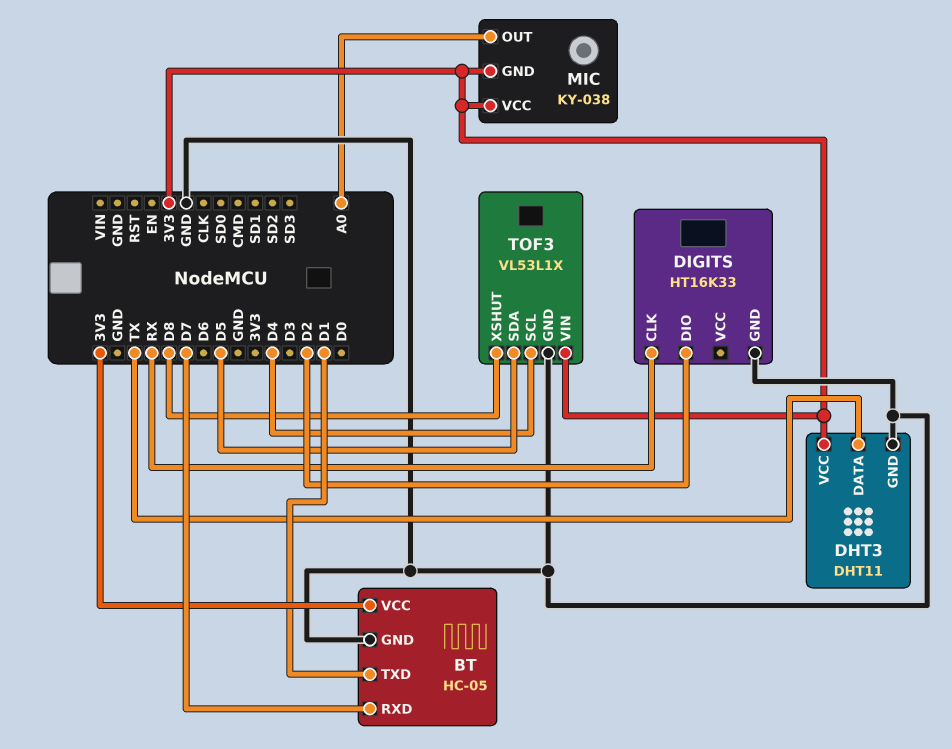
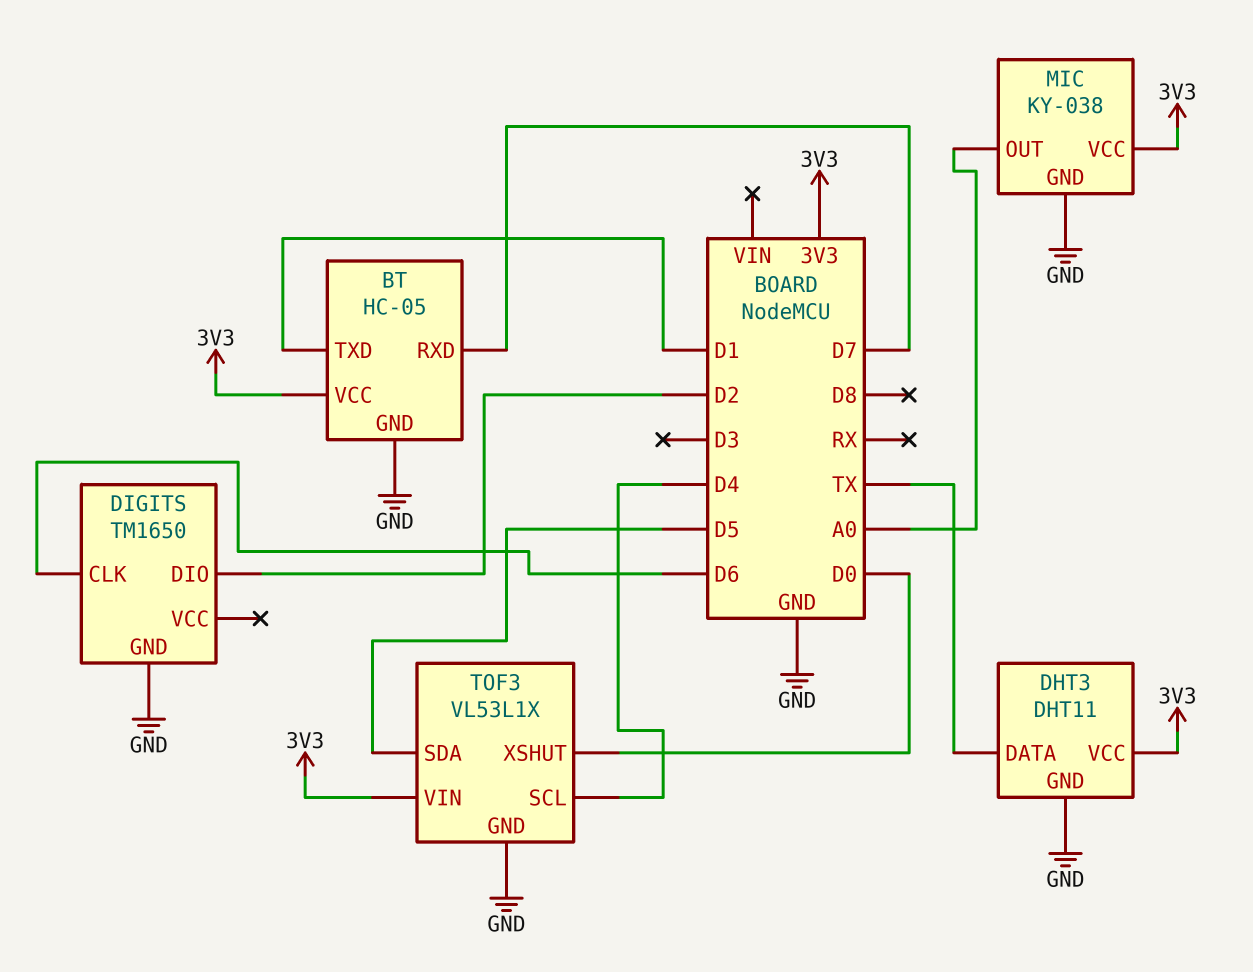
DIGITS: HT16K33 -> TM1650
DIGITS pin CLK: RX -> D6
MIC pin GND: 3V3 -> GND
TOF3 pin XSHUT: D8 -> D0

